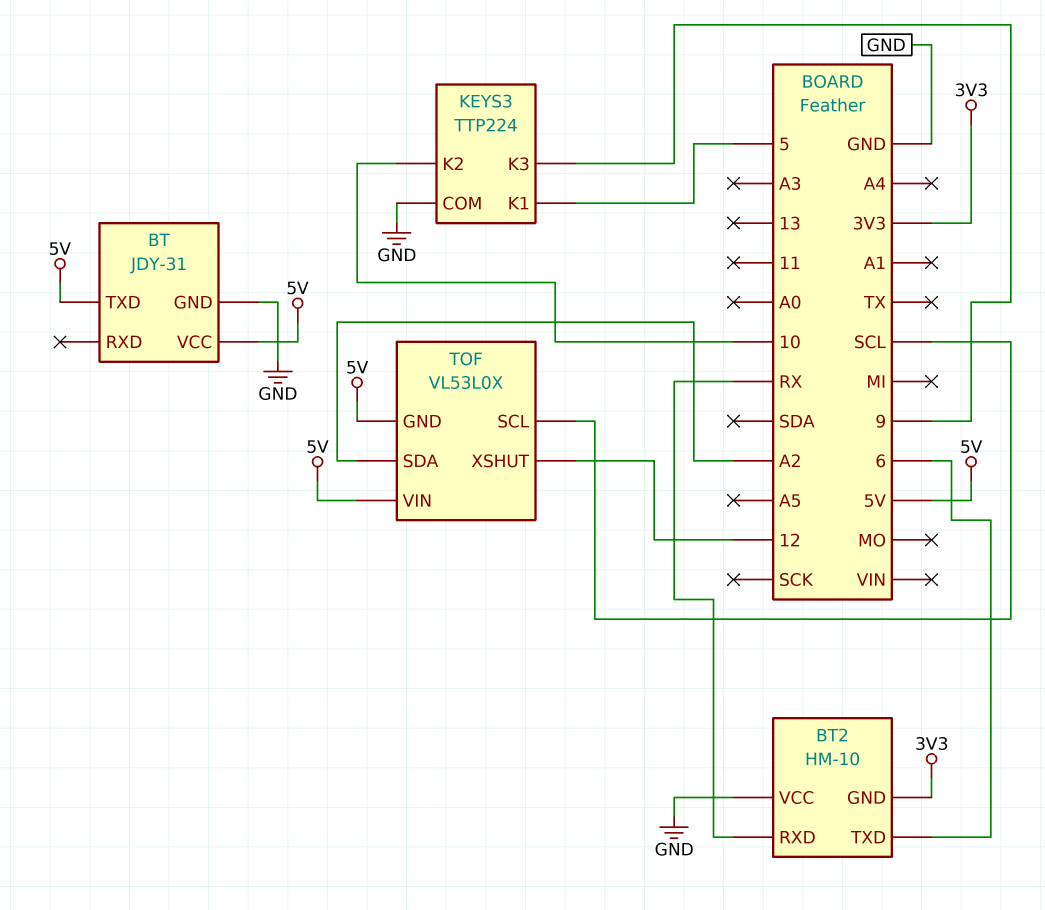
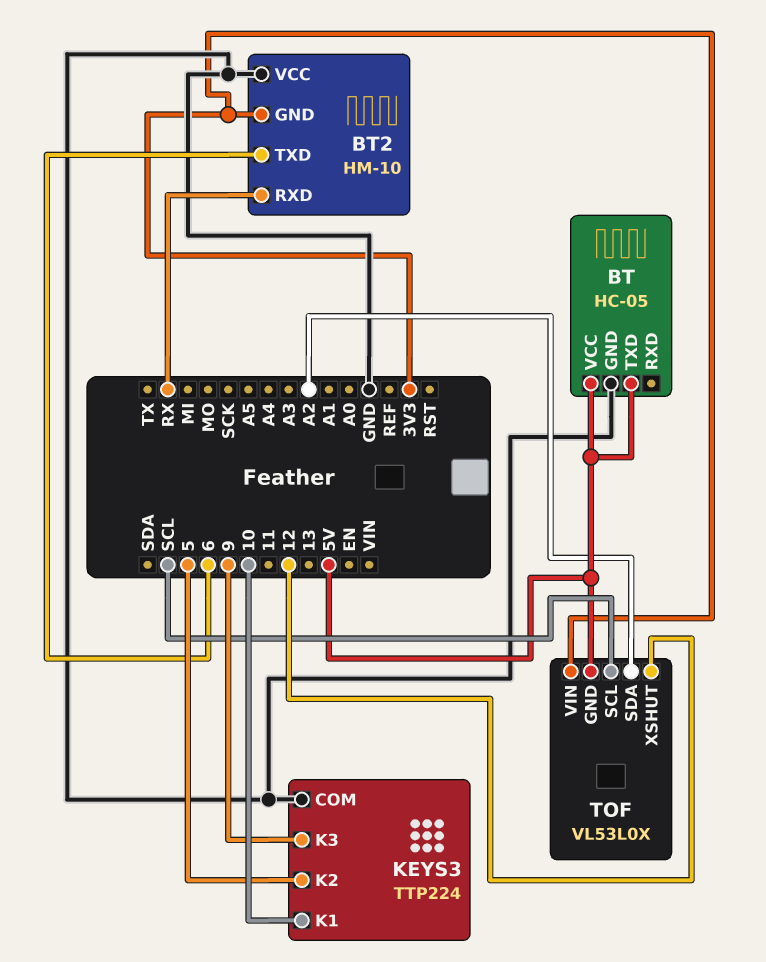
BT: JDY-31 -> HC-05
KEYS3 pin K1: 5 -> 10
KEYS3 pin K2: 10 -> 5
TOF pin VIN: 5V -> 3V3

